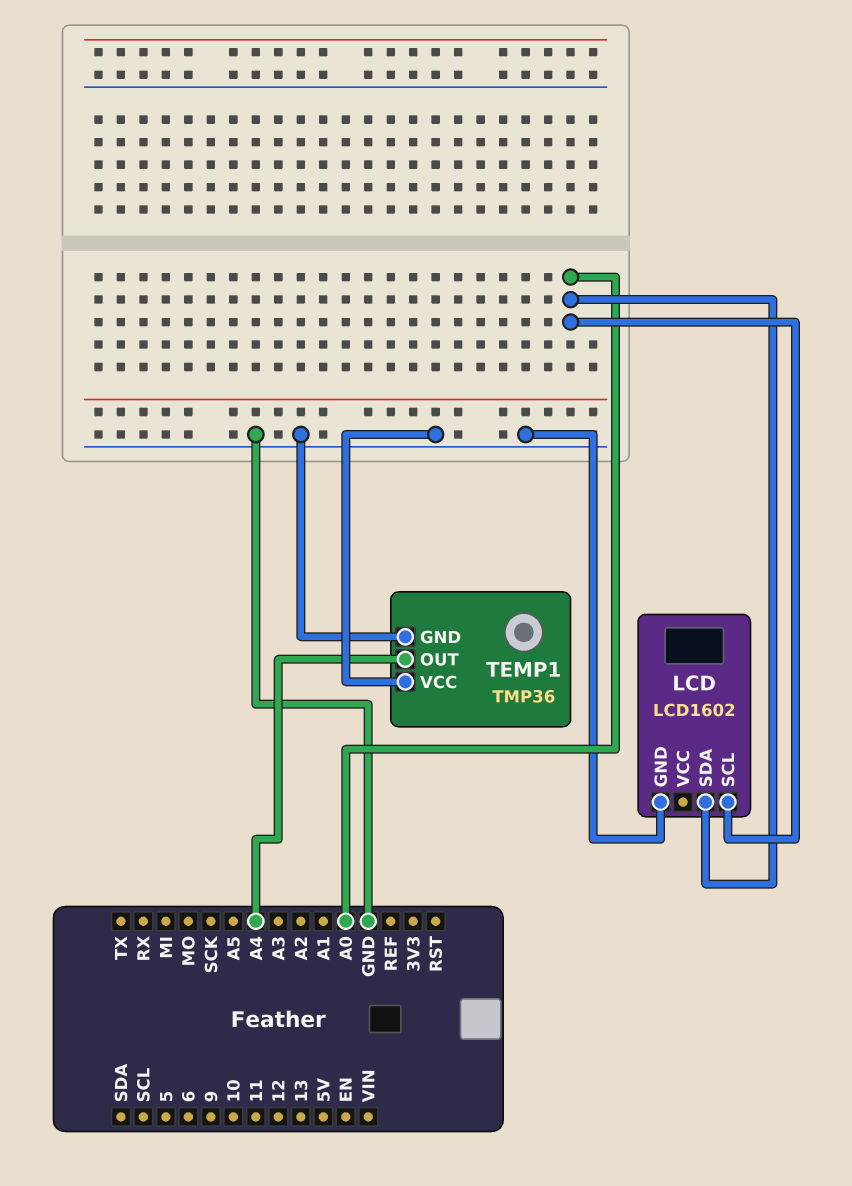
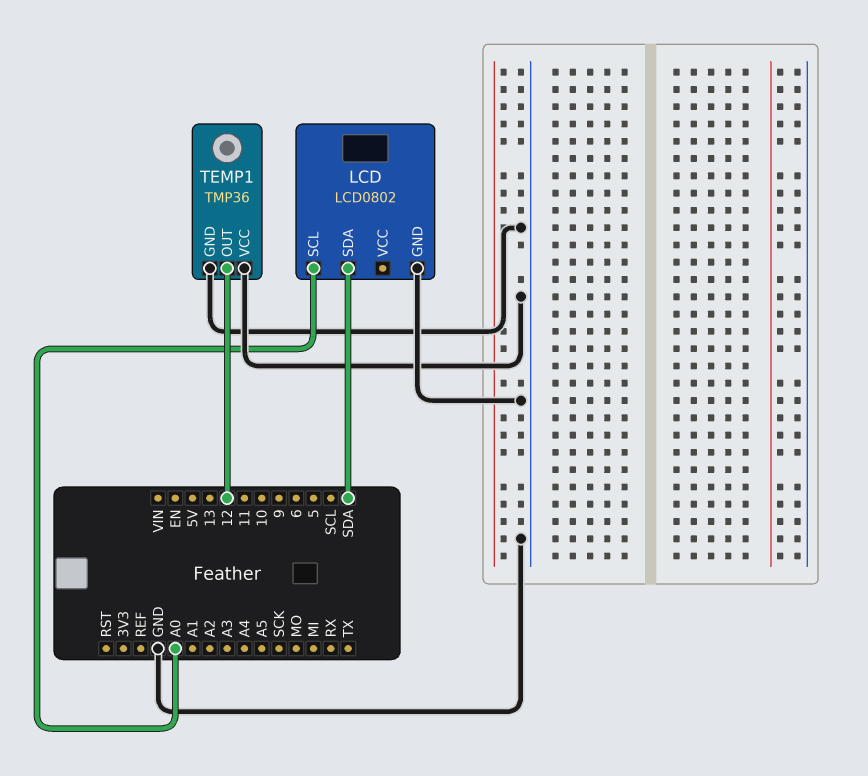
LCD: LCD1602 -> LCD0802
LCD pin SDA: A0 -> SDA
TEMP1 pin OUT: A4 -> 12

